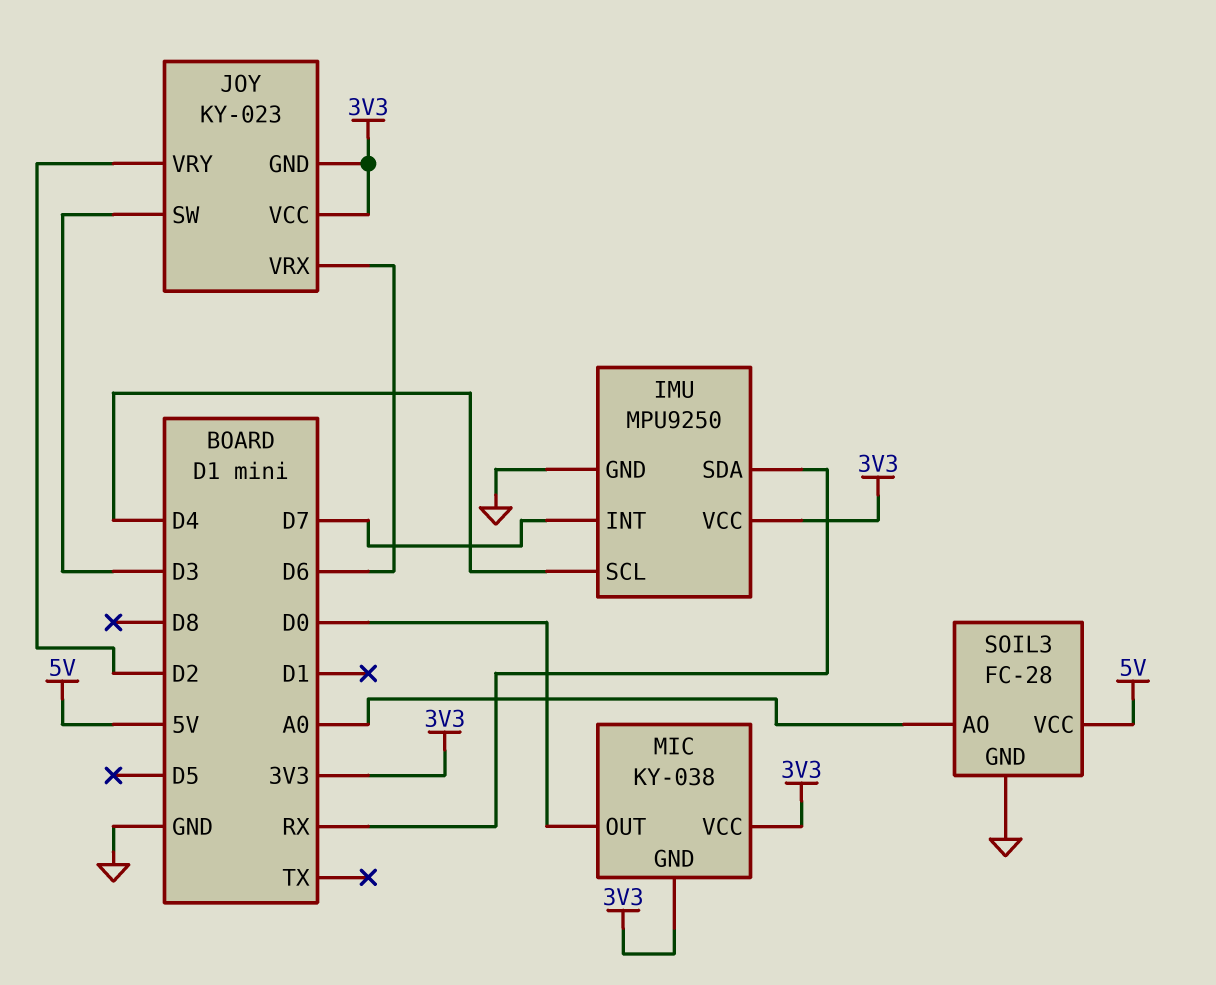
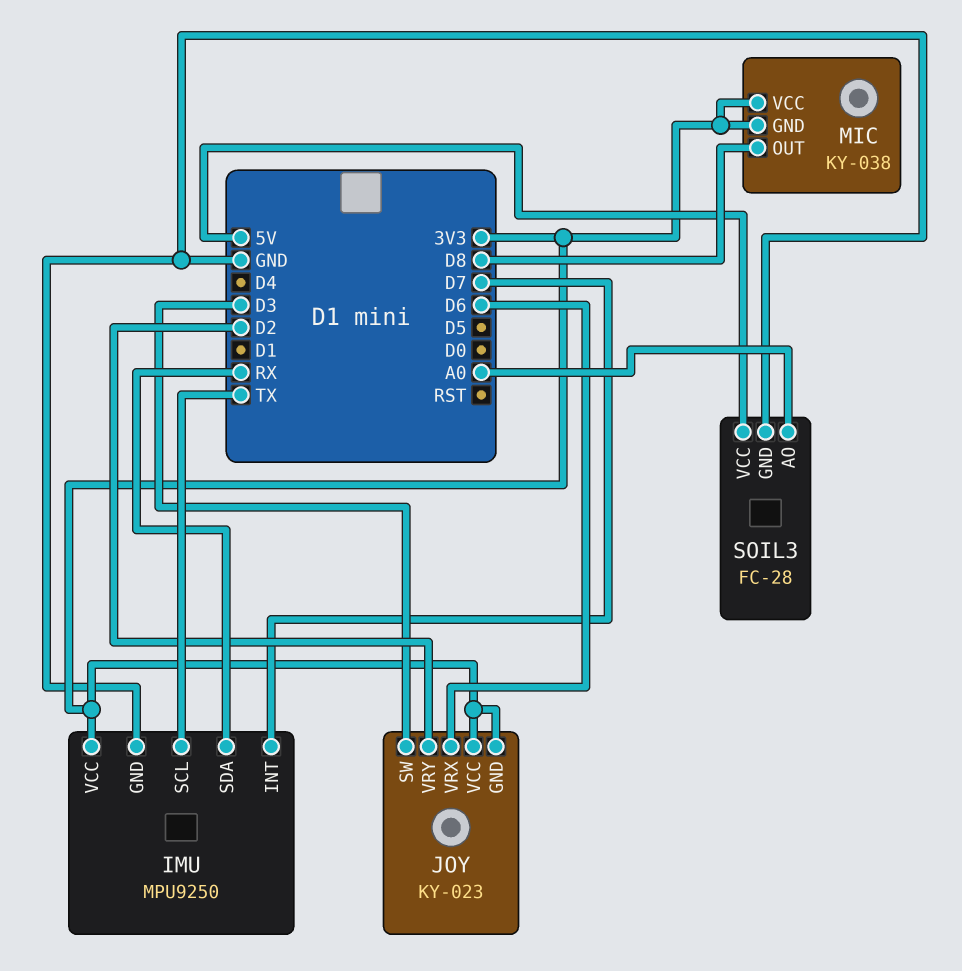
IMU pin SCL: D4 -> TX
MIC pin OUT: D0 -> D8

